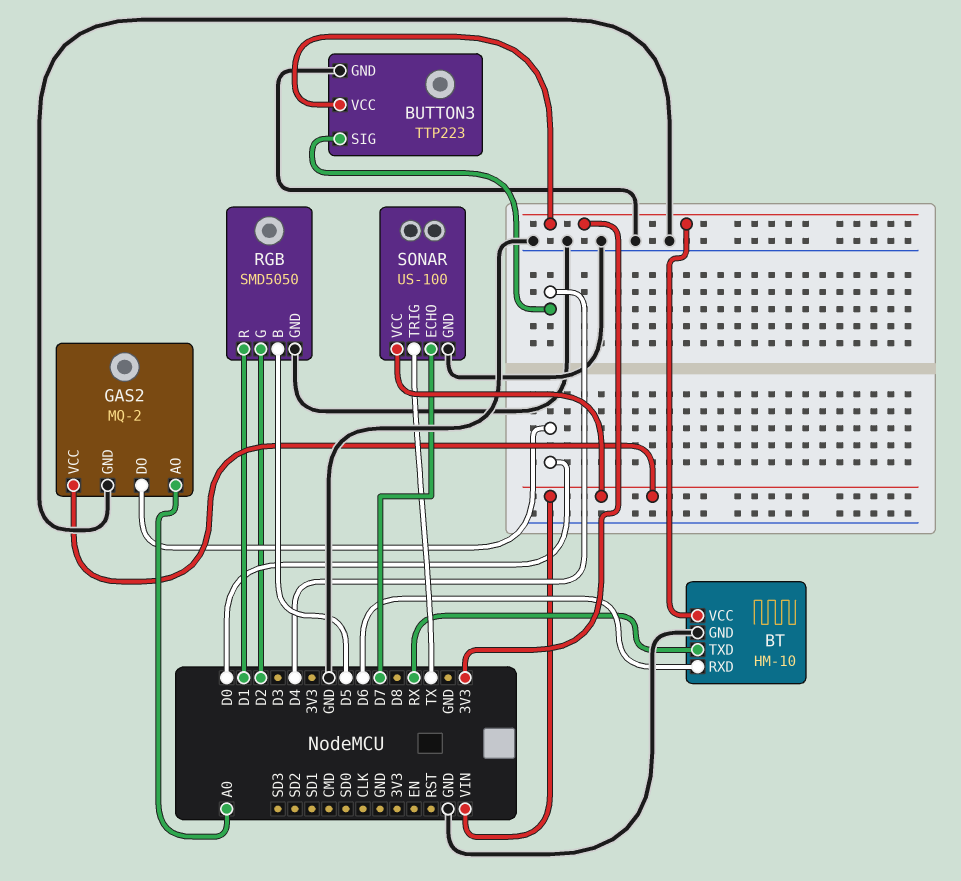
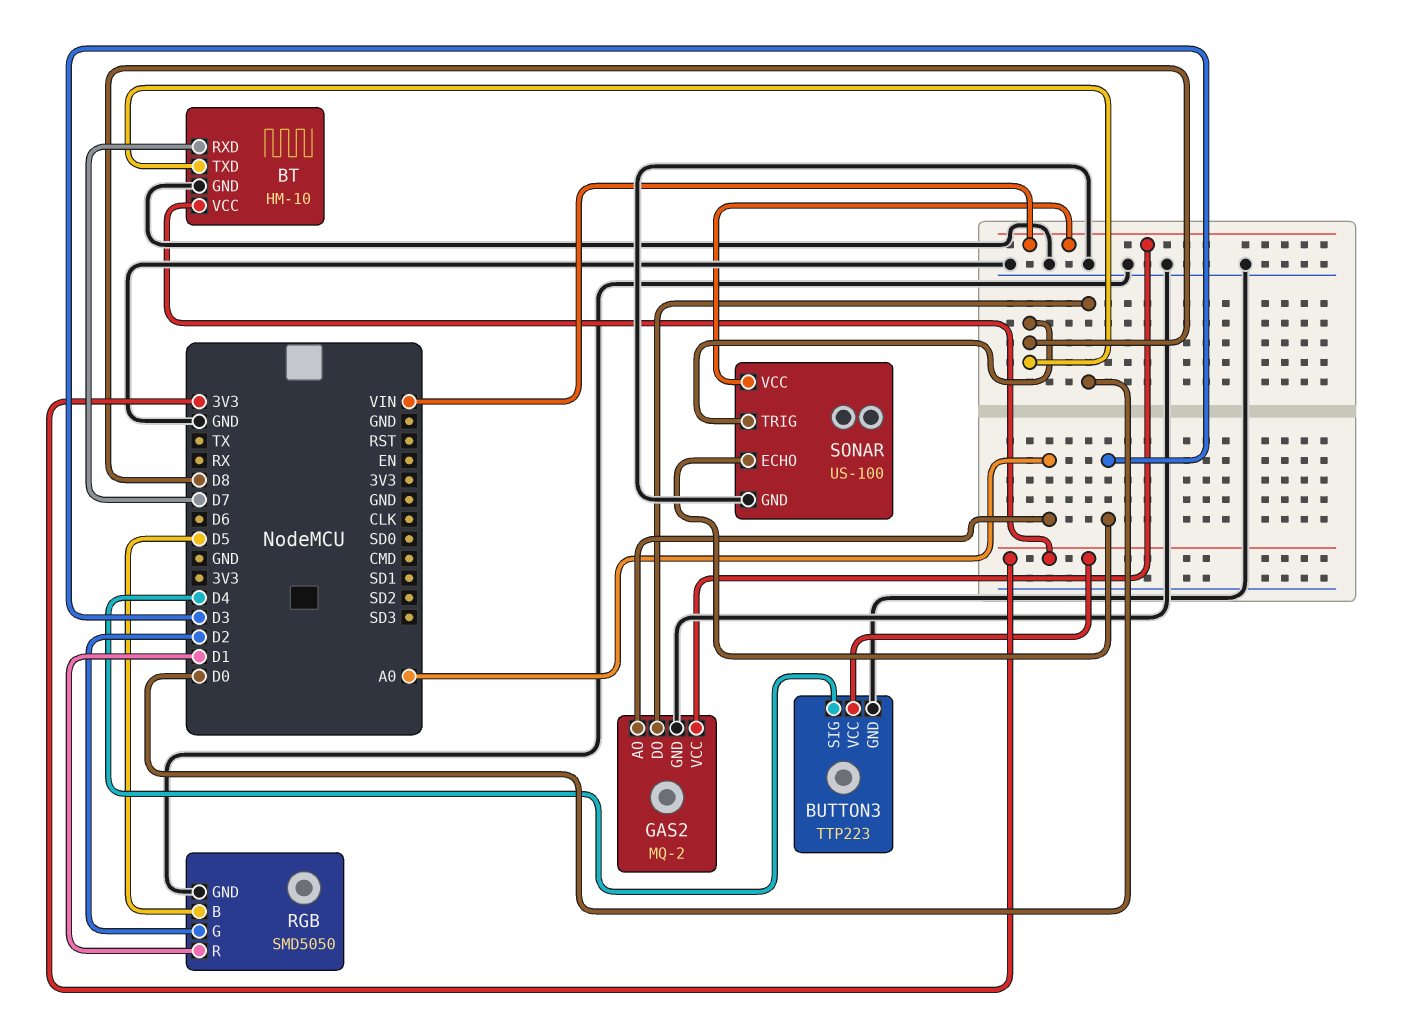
BT pin RXD: D6 -> D7
BT pin TXD: RX -> D8
SONAR pin ECHO: D7 -> D3
SONAR pin TRIG: TX -> D8

